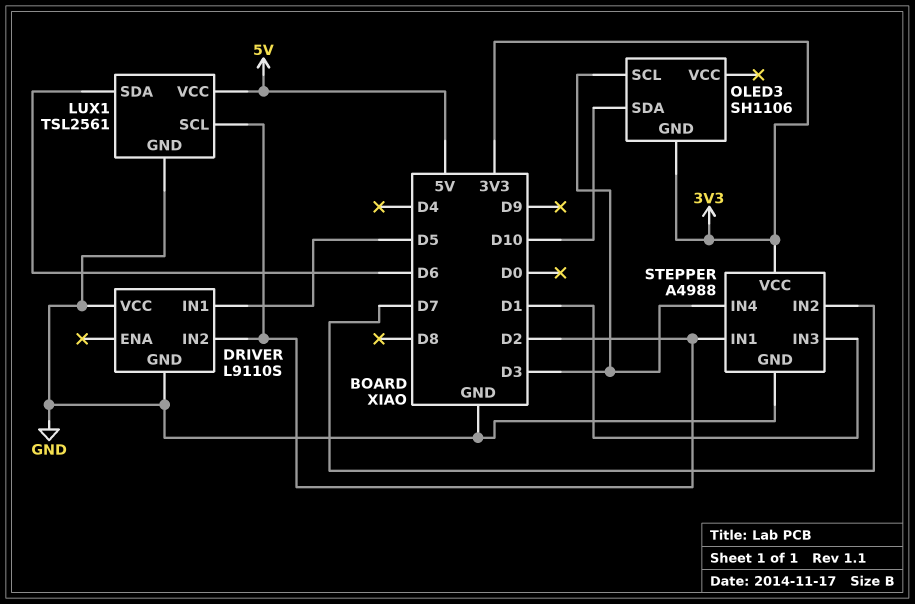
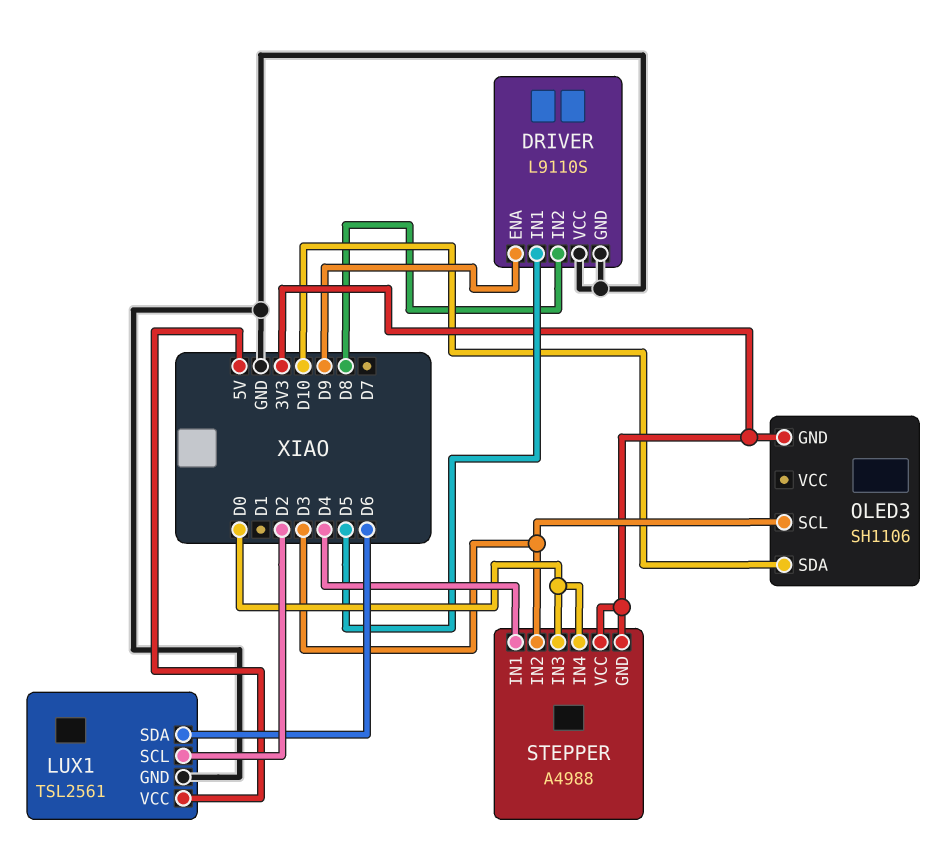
DRIVER pin ENA: none -> D9
DRIVER pin IN2: D2 -> D8
STEPPER pin GND: GND -> 3V3
STEPPER pin IN1: D2 -> D4
STEPPER pin IN2: D7 -> D3
STEPPER pin IN3: D1 -> D0
STEPPER pin IN4: D3 -> D0

